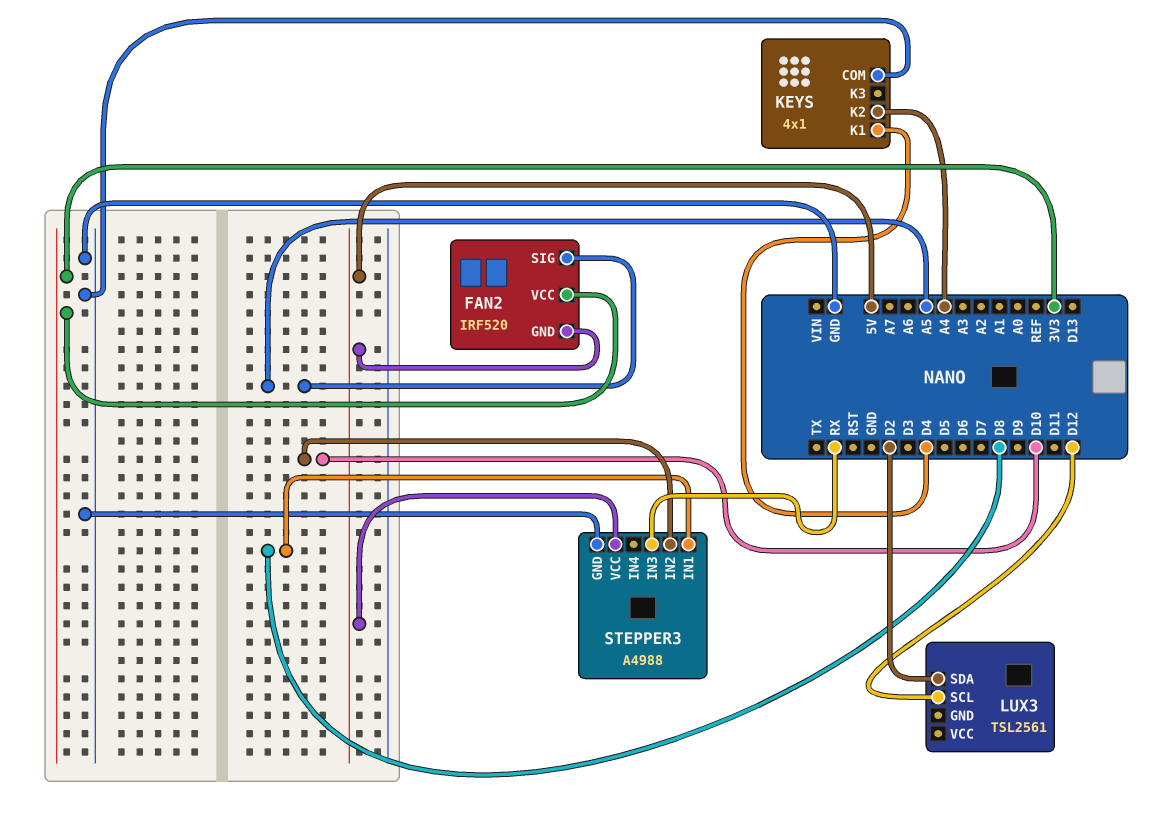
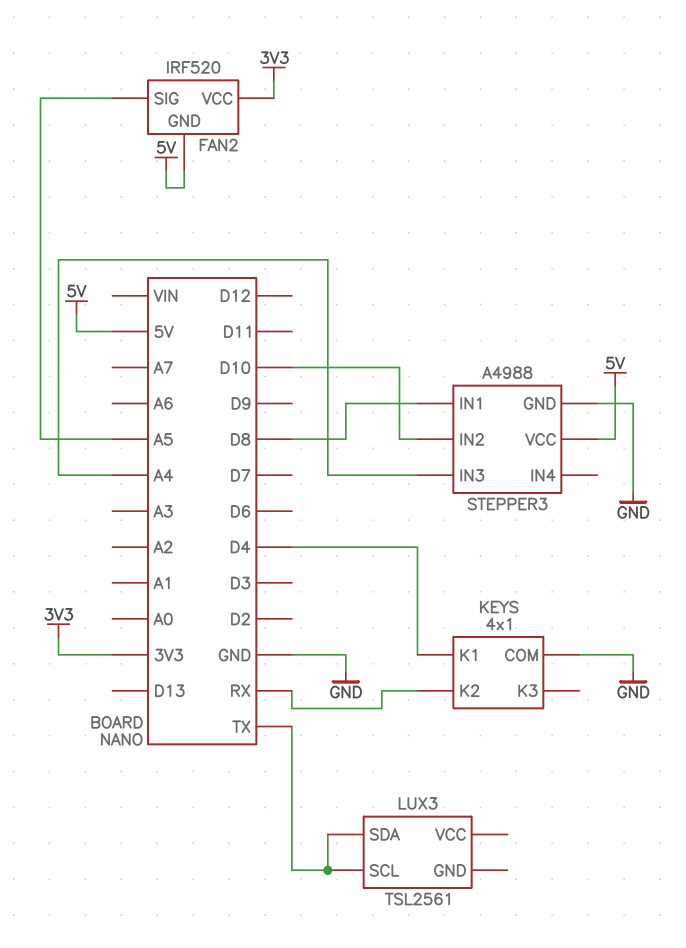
KEYS pin K2: A4 -> RX
LUX3 pin SCL: D12 -> TX
LUX3 pin SDA: D2 -> TX
STEPPER3 pin IN3: RX -> A4

